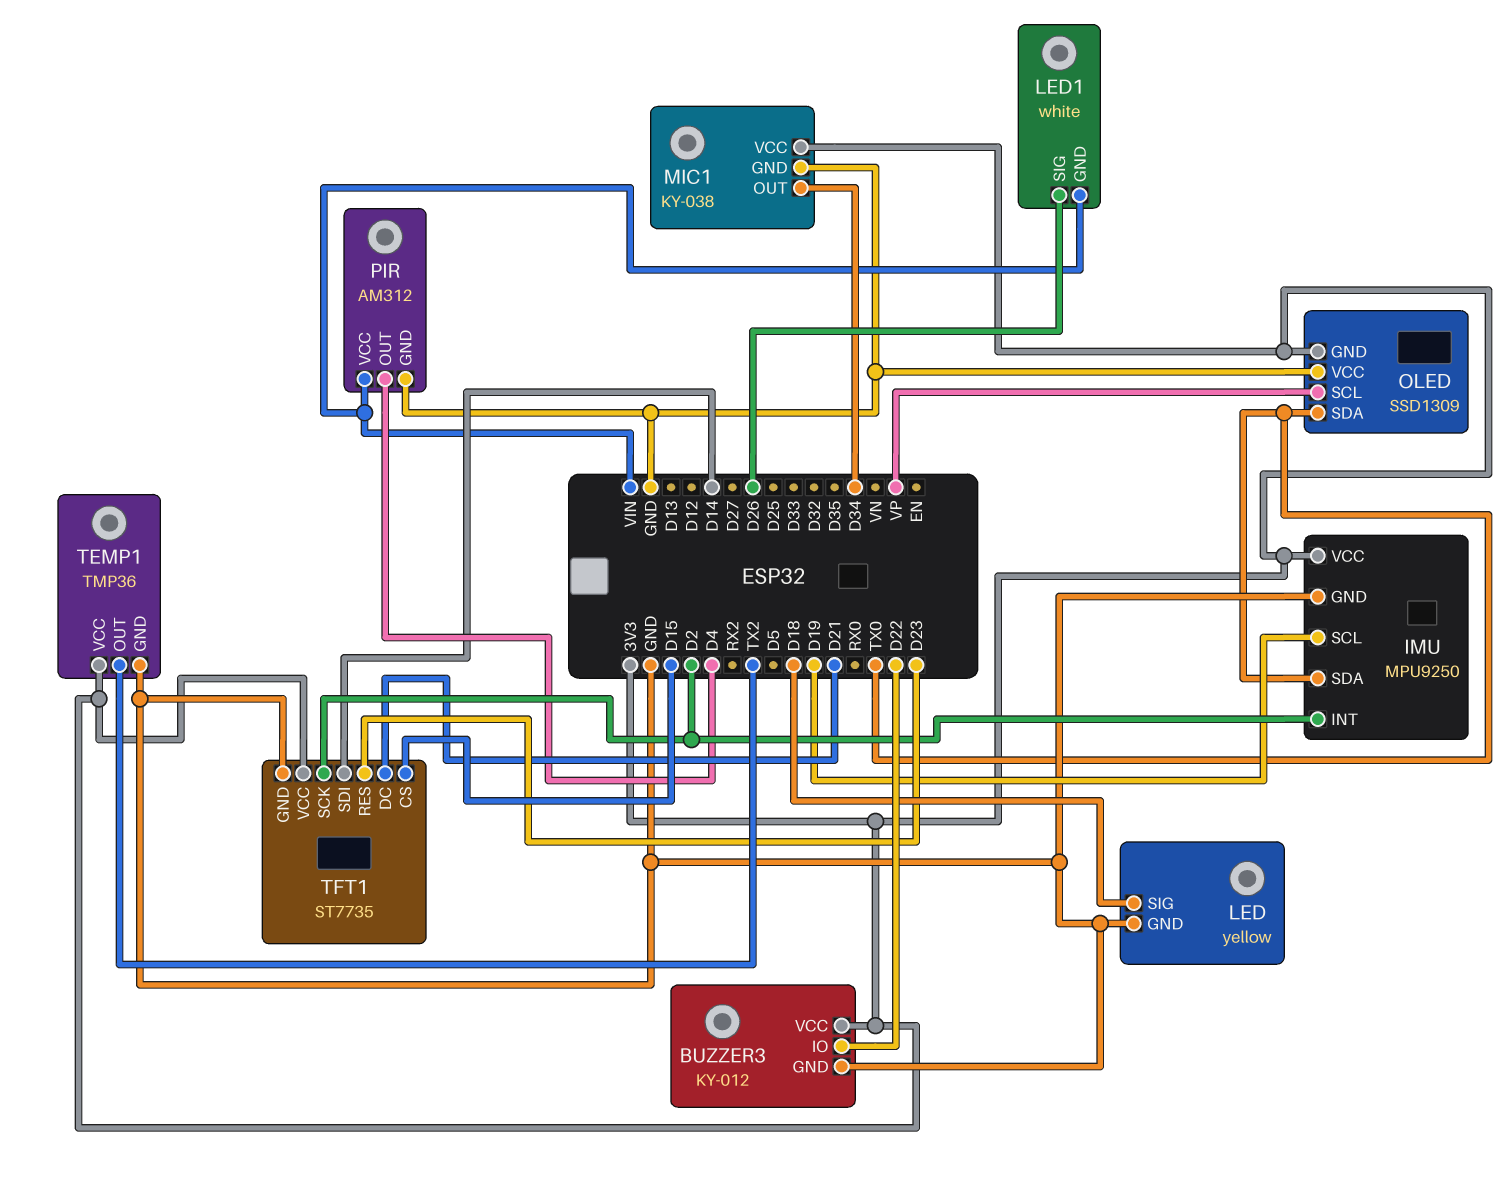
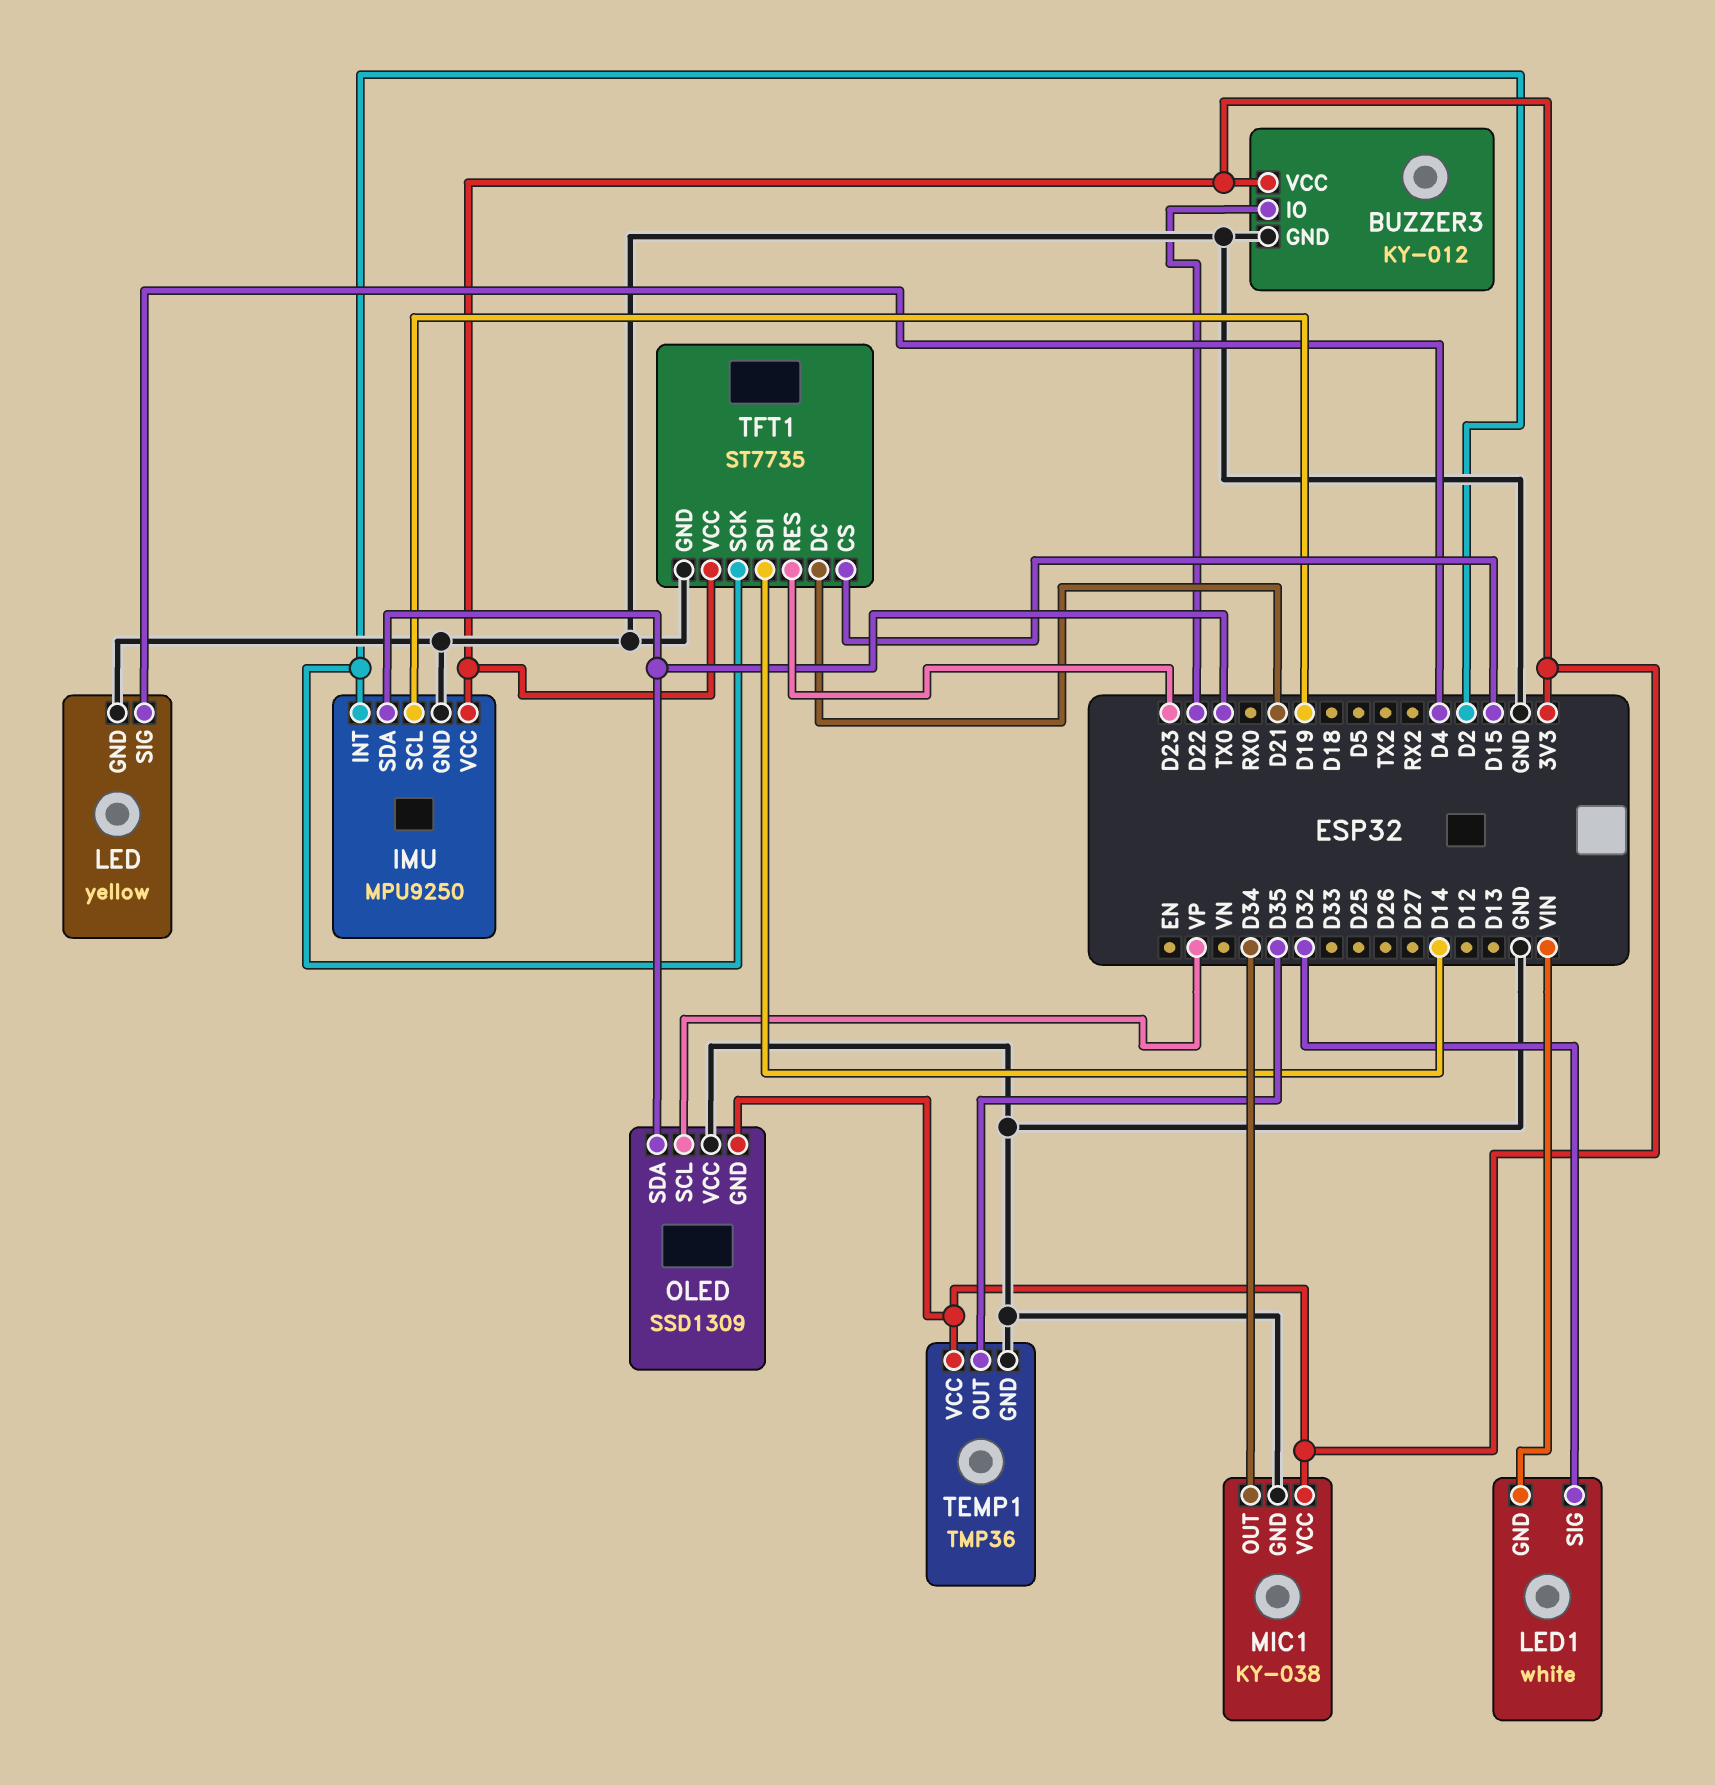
LED pin SIG: D18 -> D4
LED1 pin SIG: D26 -> D32
PIR: AM312 -> none
PIR pin GND: GND -> none
PIR pin OUT: D4 -> none
PIR pin VCC: VIN -> none
TEMP1 pin OUT: TX2 -> D35

